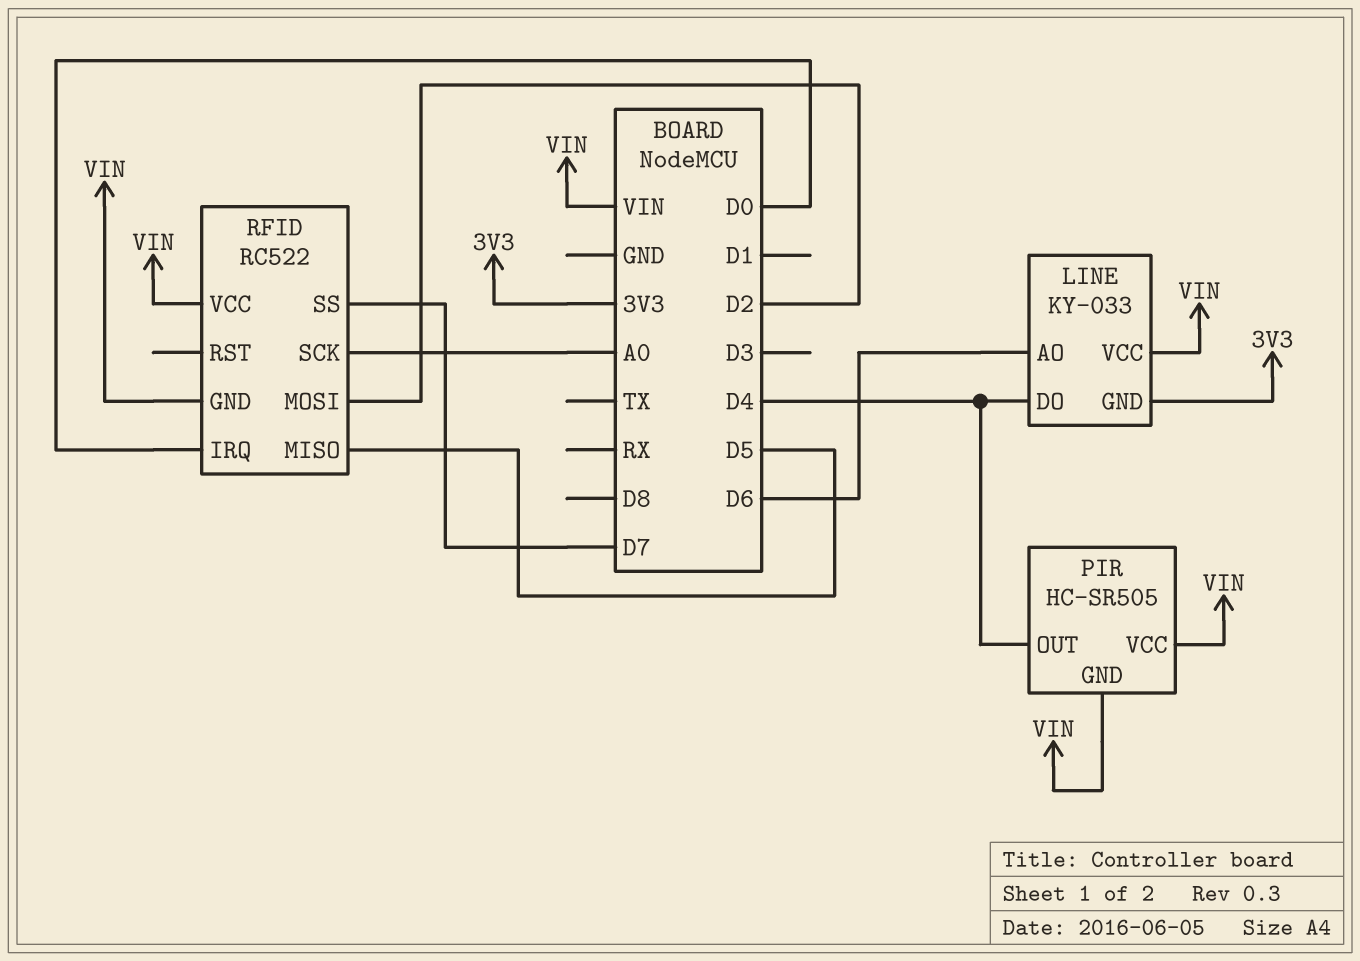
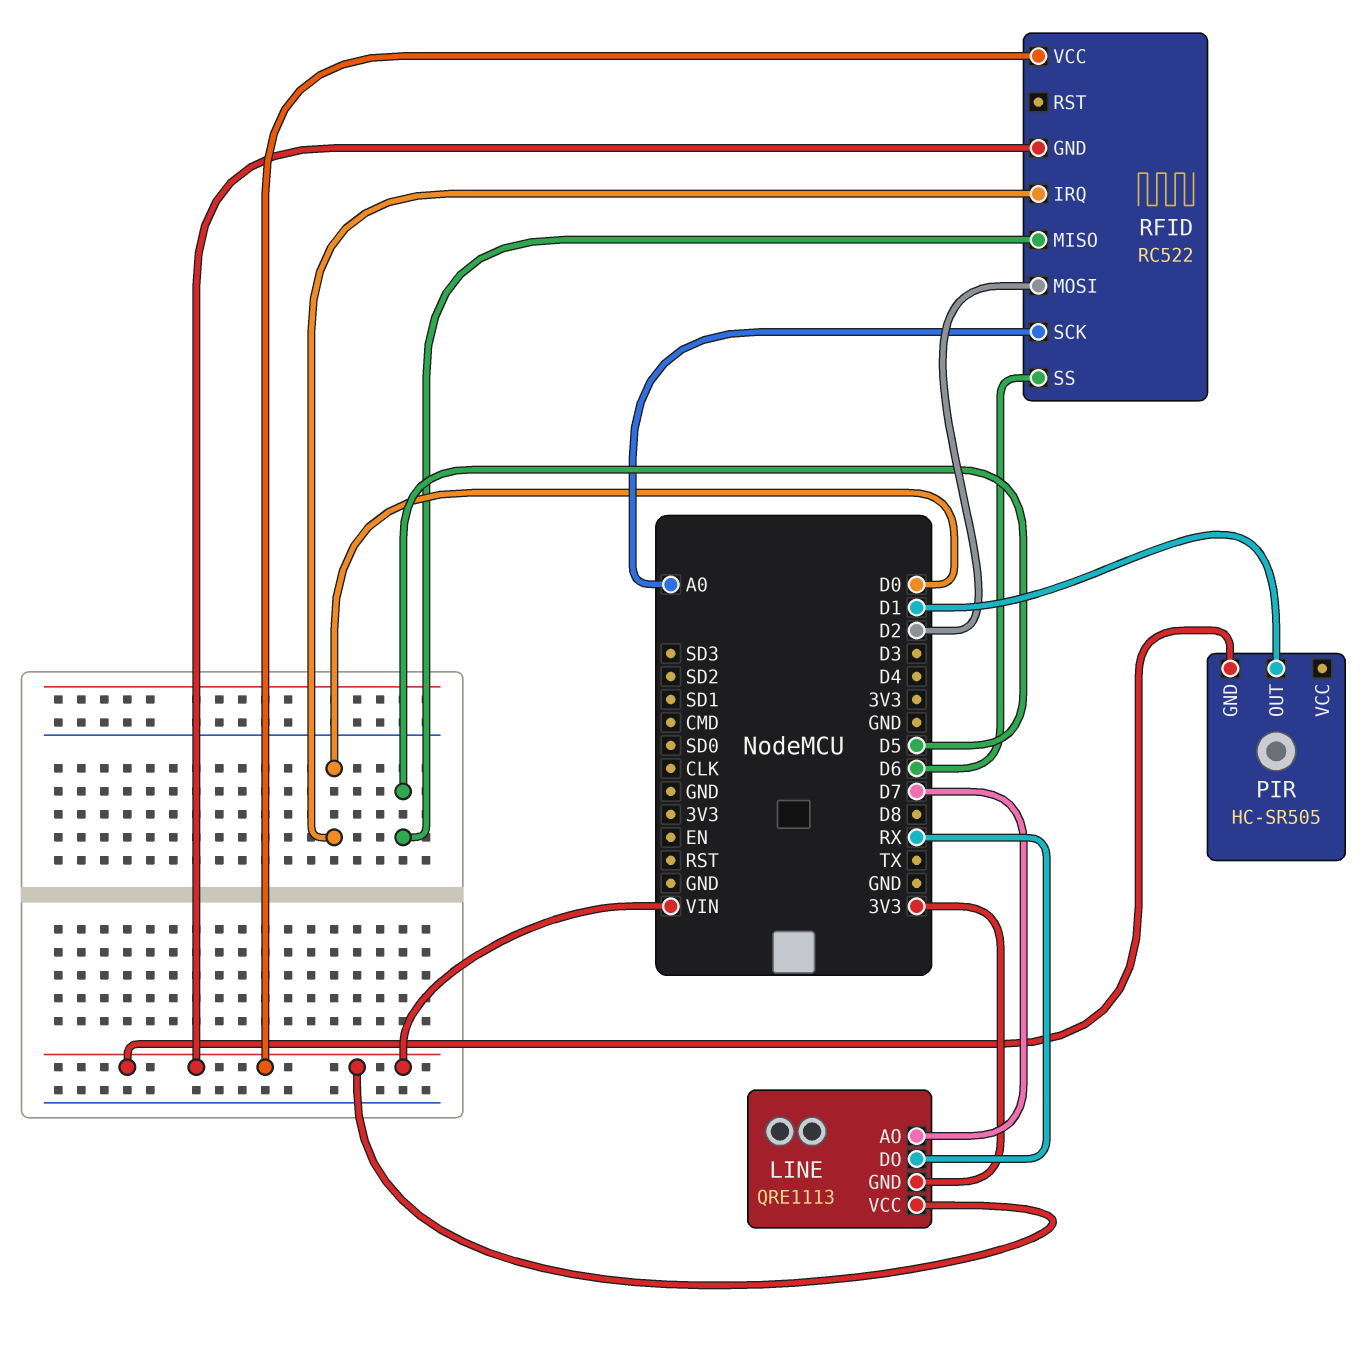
LINE: KY-033 -> QRE1113
LINE pin AO: D6 -> D7
LINE pin DO: D4 -> RX
PIR pin OUT: D4 -> D1
PIR pin VCC: VIN -> none
RFID pin SS: D7 -> D6

